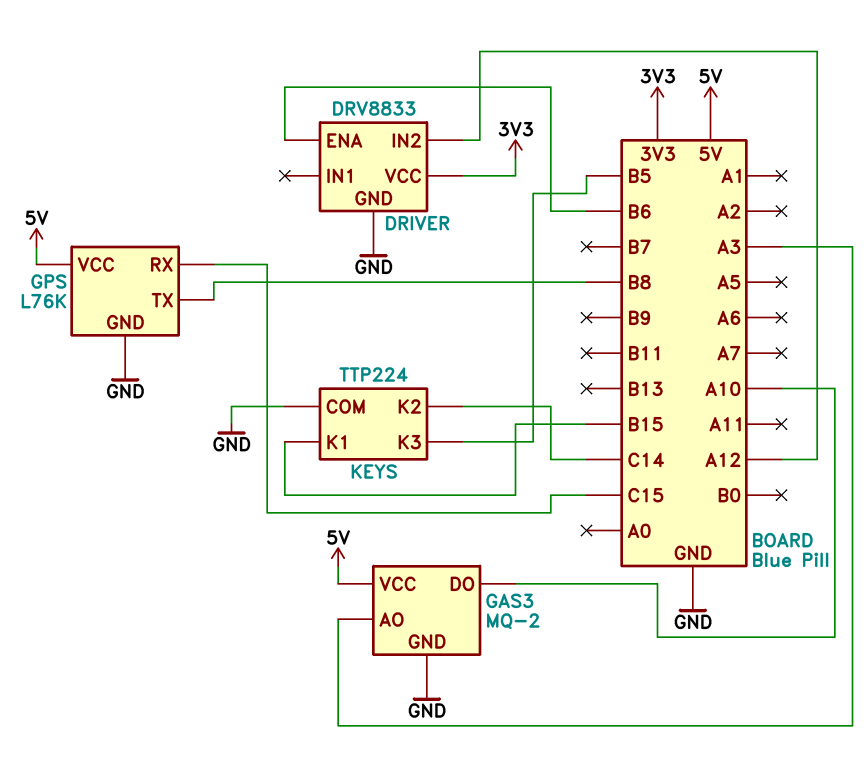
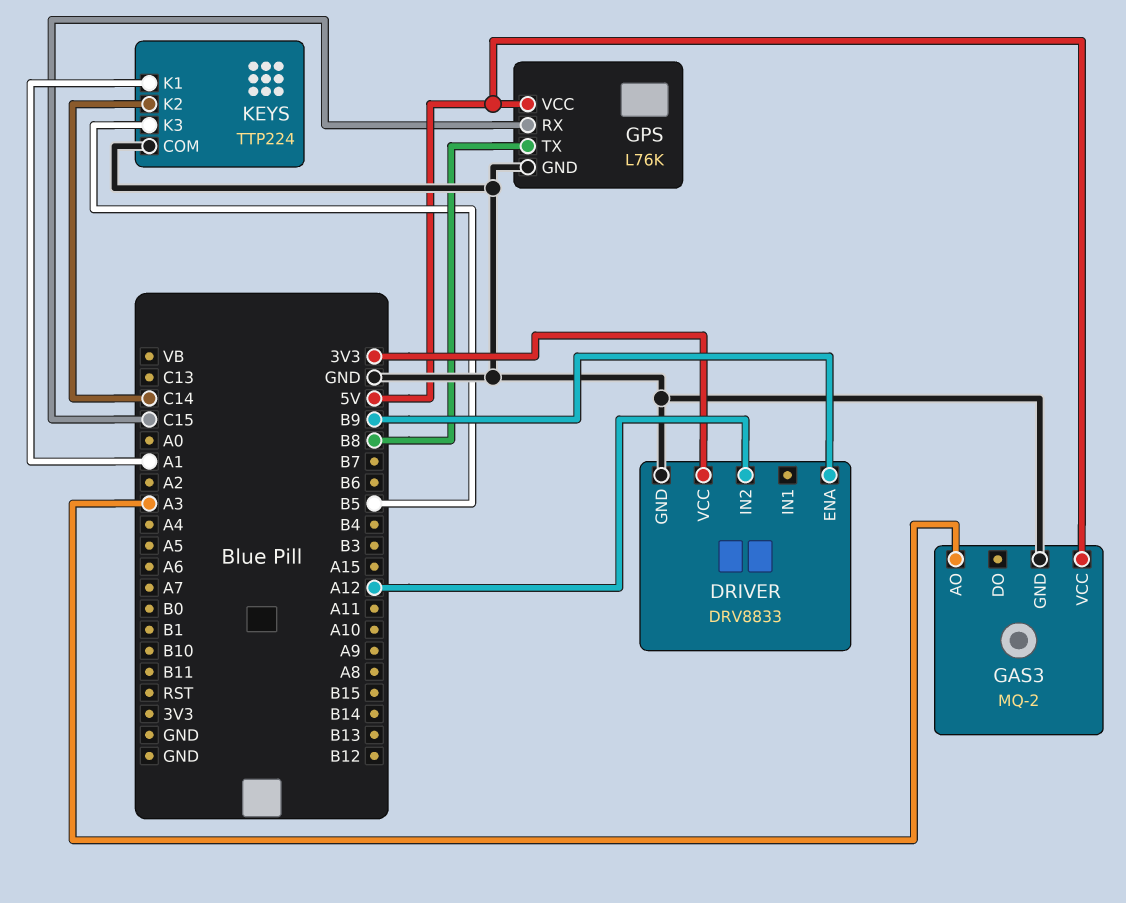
DRIVER pin ENA: B6 -> B9
GAS3 pin DO: A10 -> none
KEYS pin K1: B15 -> A1

